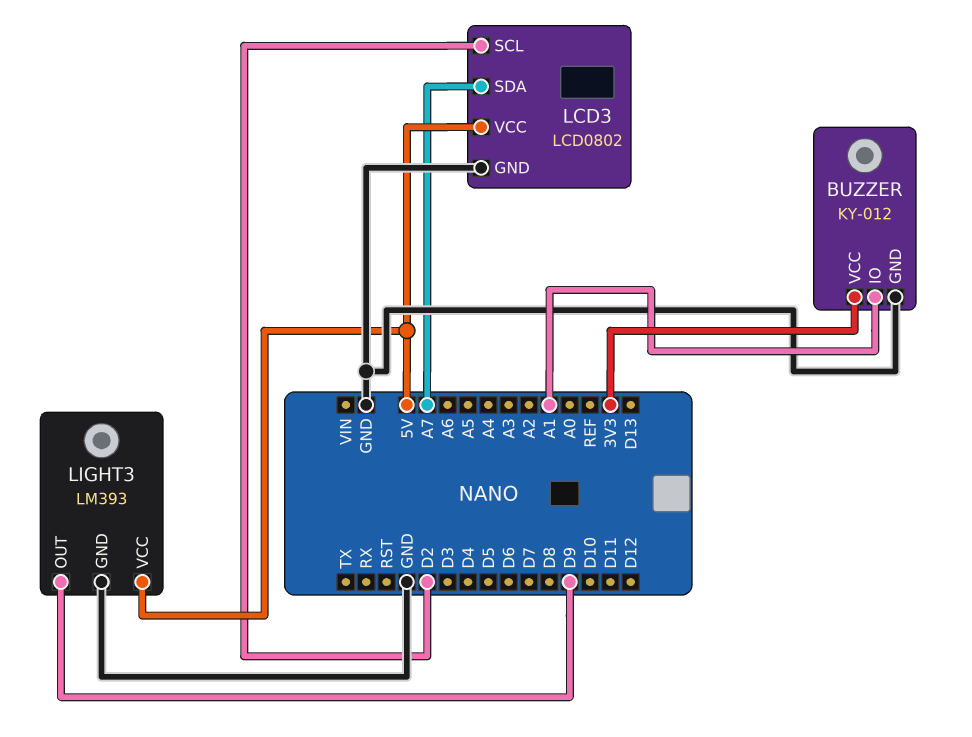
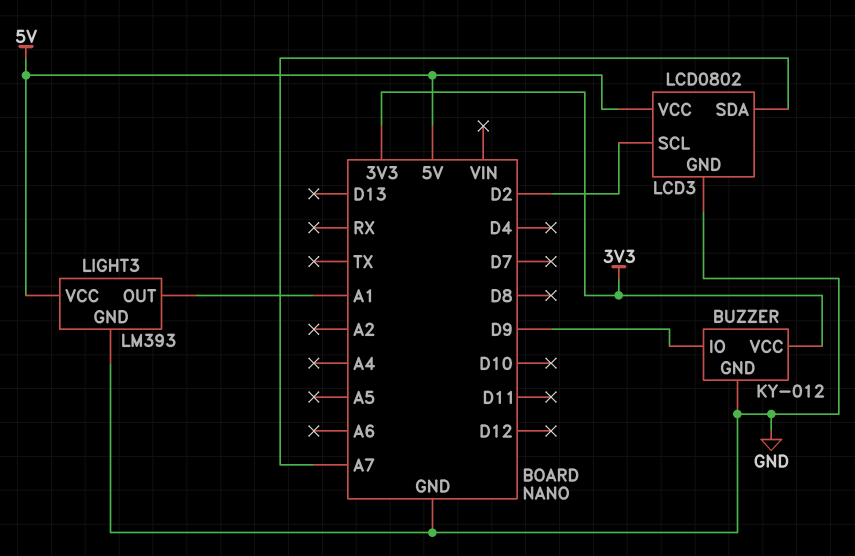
BUZZER pin IO: A1 -> D9
LIGHT3 pin OUT: D9 -> A1

